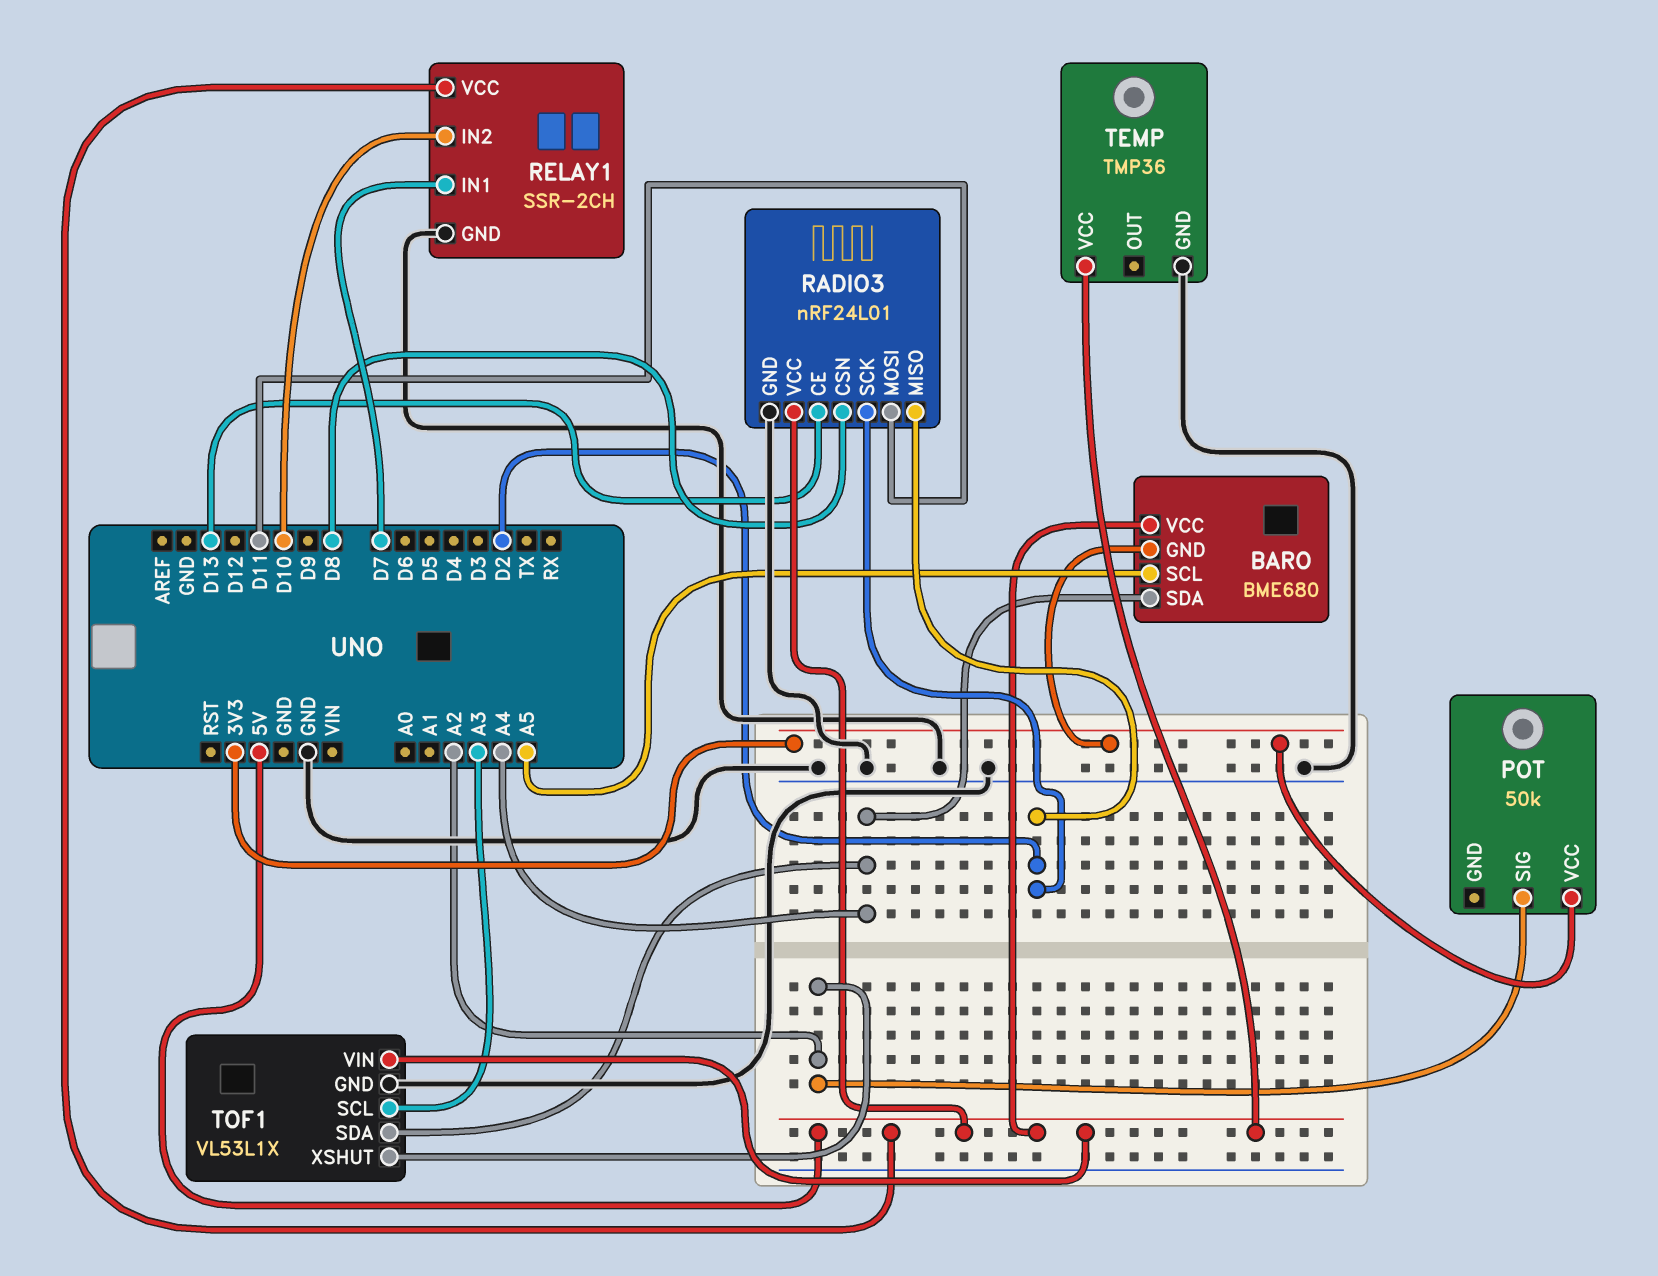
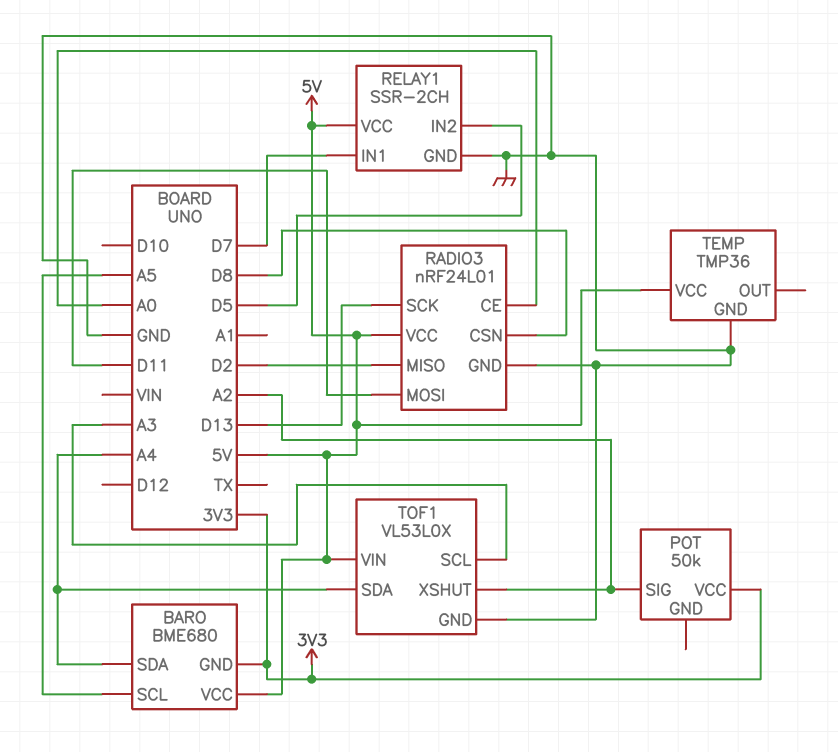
RADIO3 pin CE: D13 -> A0
RADIO3 pin SCK: D2 -> D13
RELAY1 pin IN2: D10 -> D5
TOF1: VL53L1X -> VL53L0X

